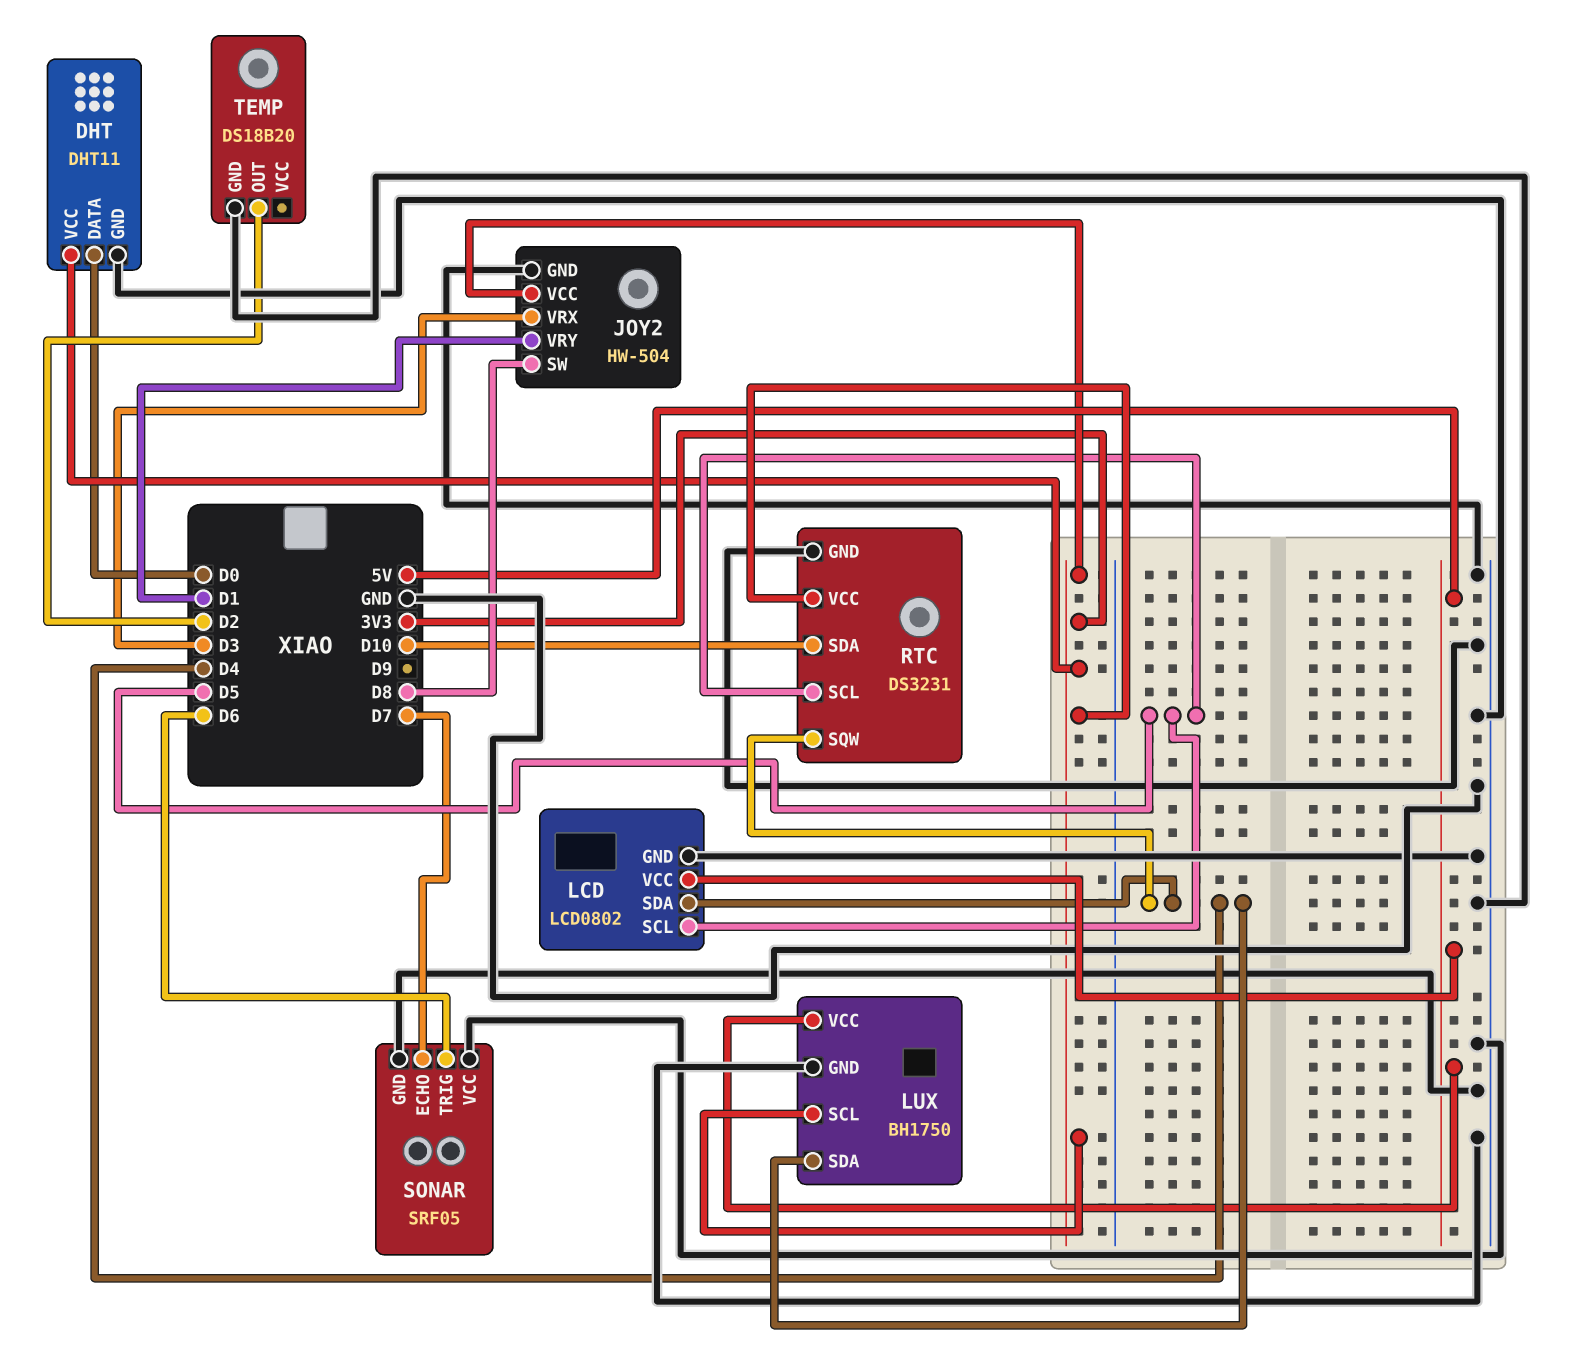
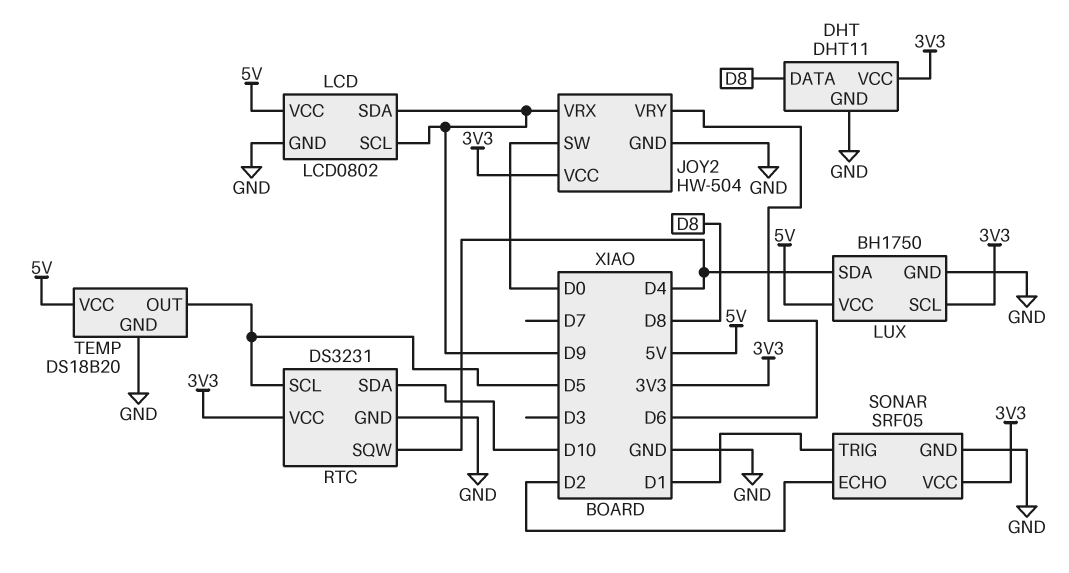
DHT pin DATA: D0 -> D8
JOY2 pin SW: D8 -> D0
JOY2 pin VRX: D3 -> D9
JOY2 pin VRY: D1 -> D6
LCD pin SCL: D5 -> D9
LCD pin SDA: D4 -> D9
SONAR pin ECHO: D7 -> D2
SONAR pin TRIG: D6 -> D1
SONAR pin VCC: GND -> 3V3
TEMP pin OUT: D2 -> D5
TEMP pin VCC: none -> 5V

